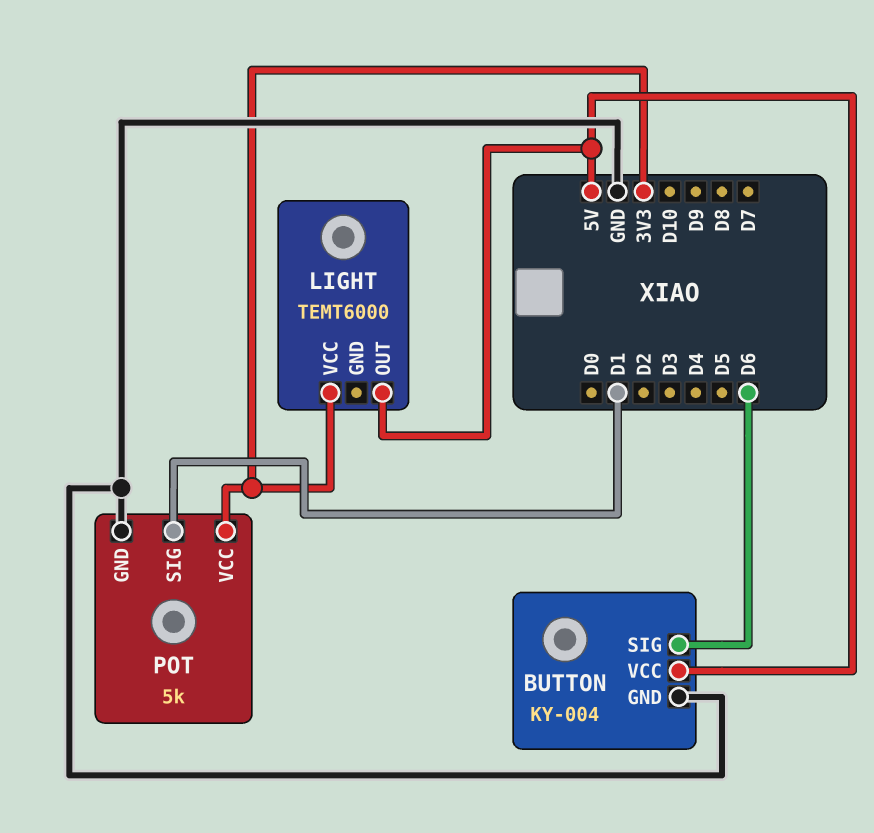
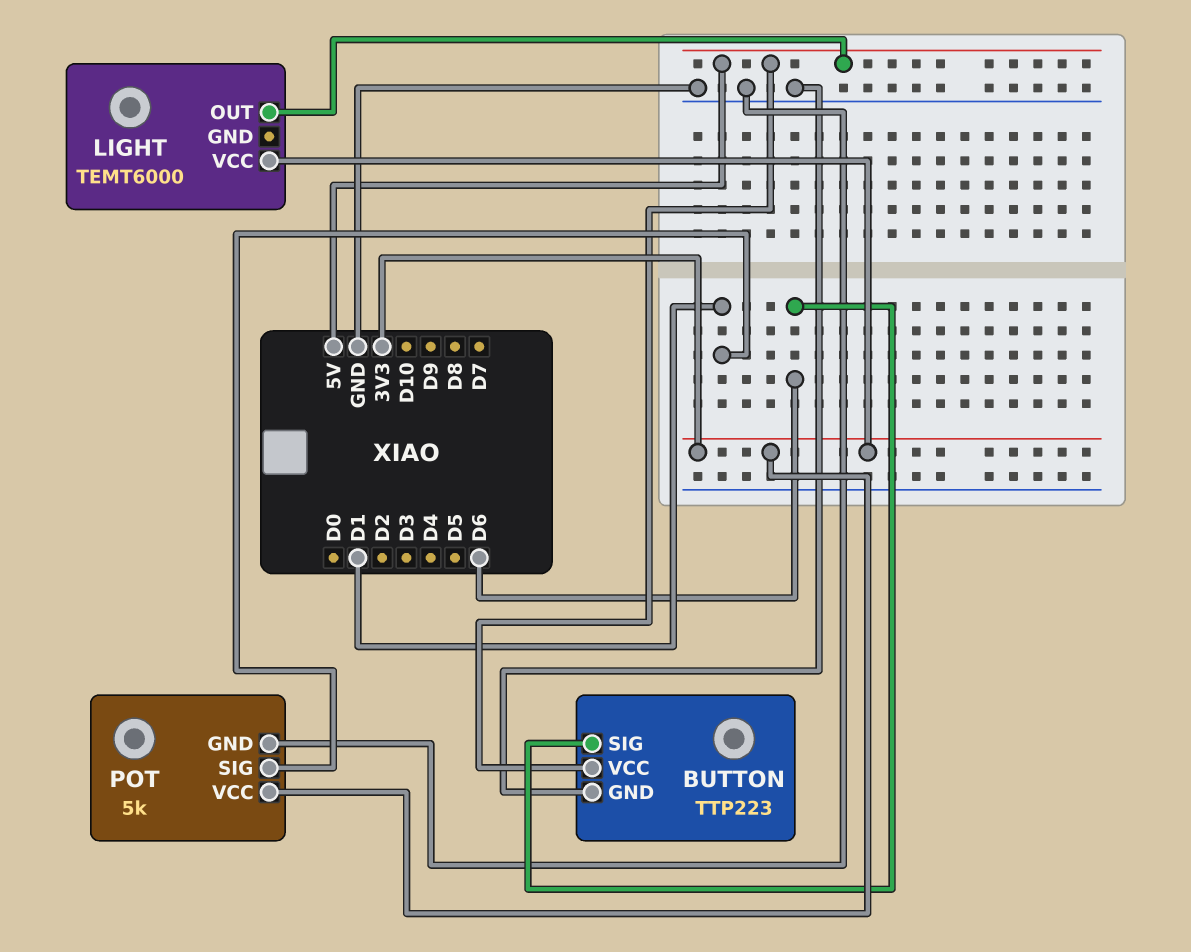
BUTTON: KY-004 -> TTP223

